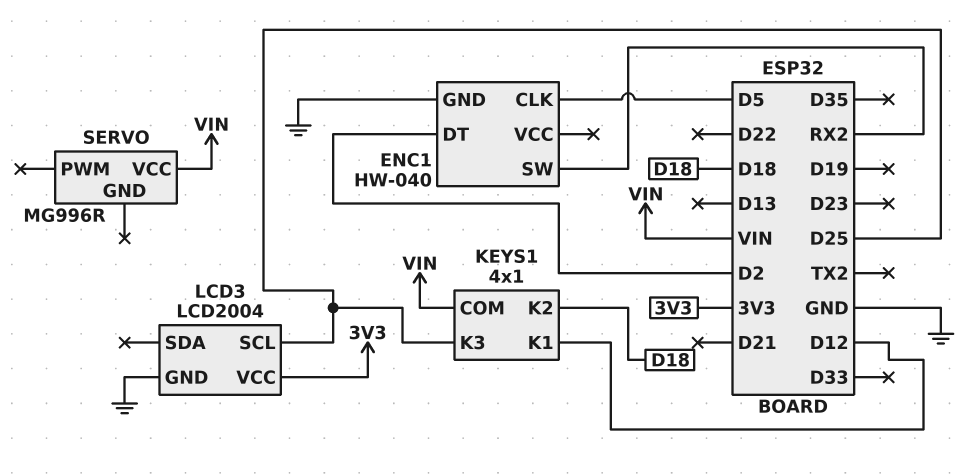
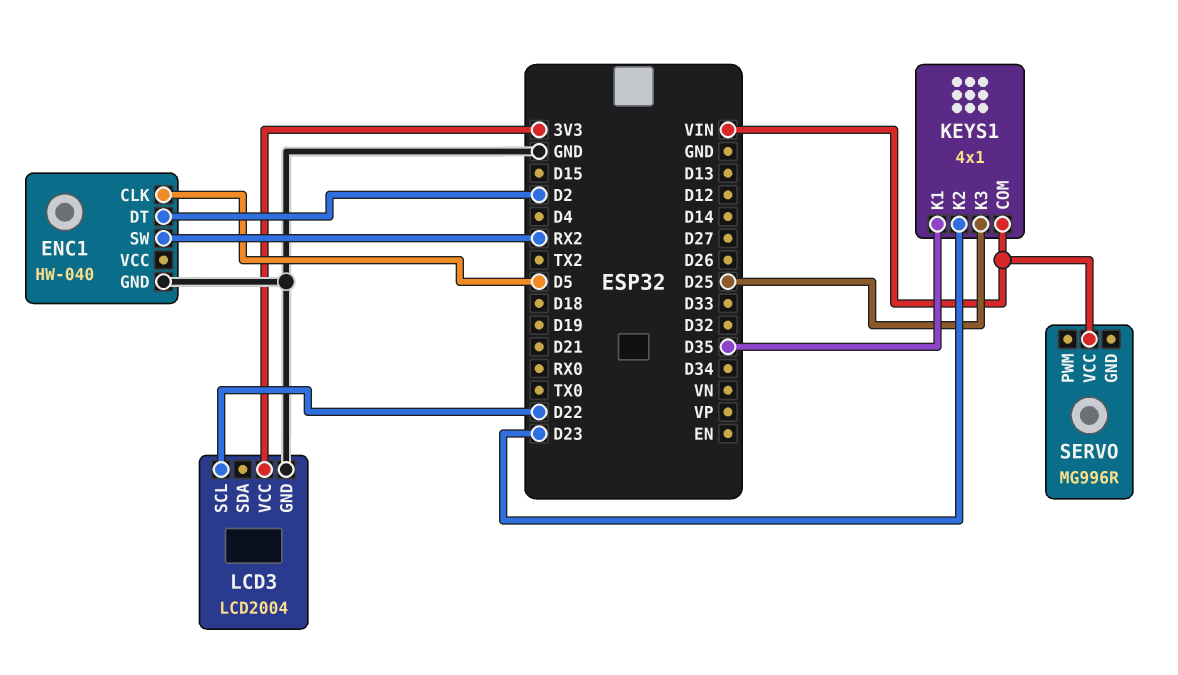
KEYS1 pin K1: D12 -> D35
KEYS1 pin K2: D18 -> D23
LCD3 pin SCL: D25 -> D22

